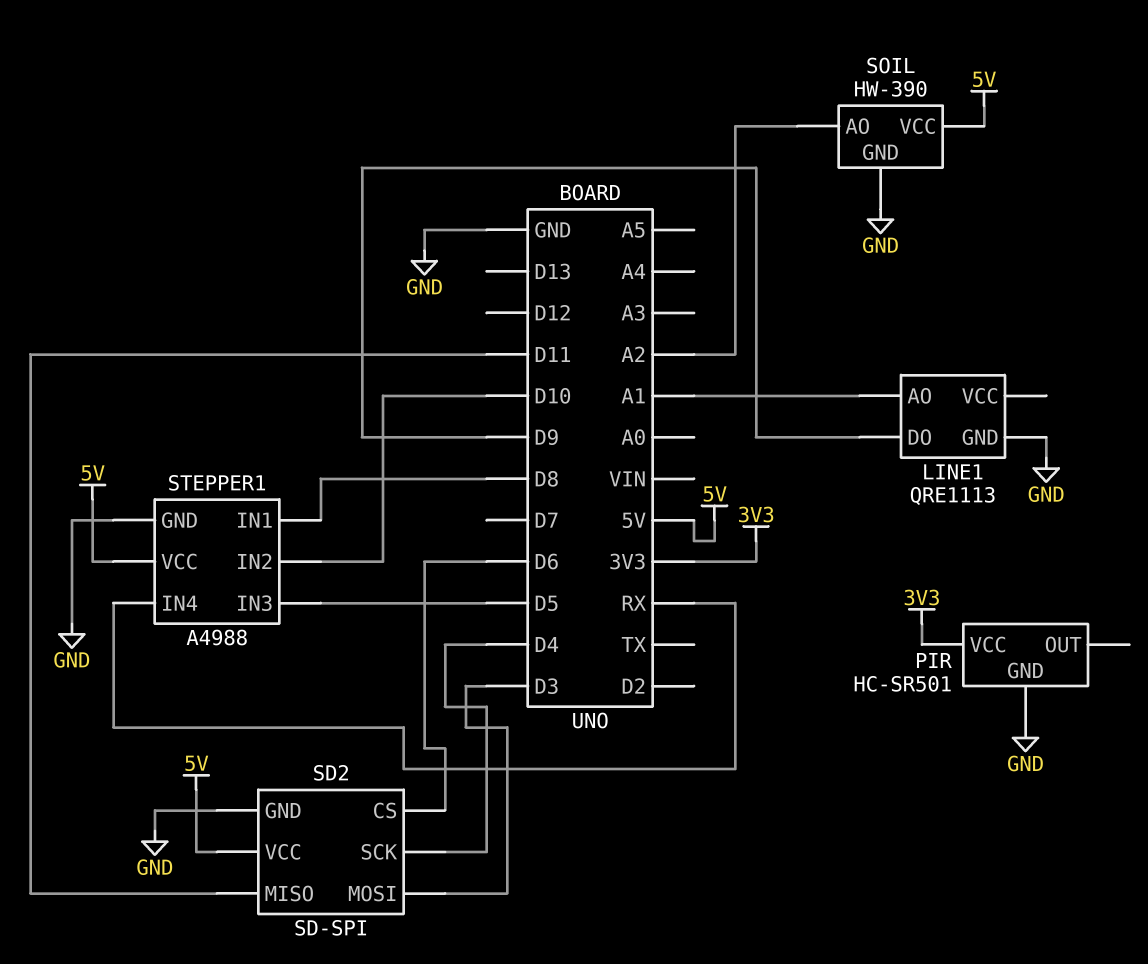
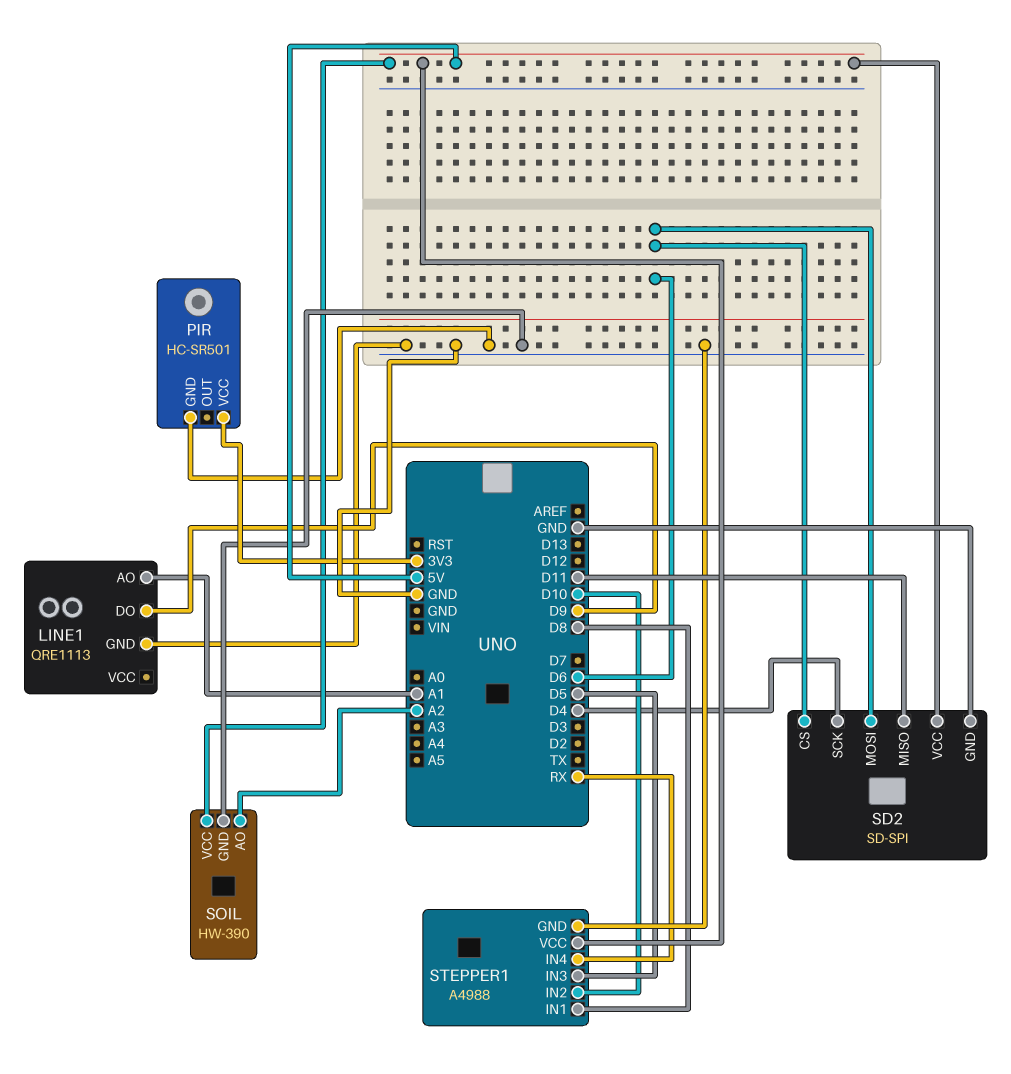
SD2 pin MOSI: D3 -> D6

